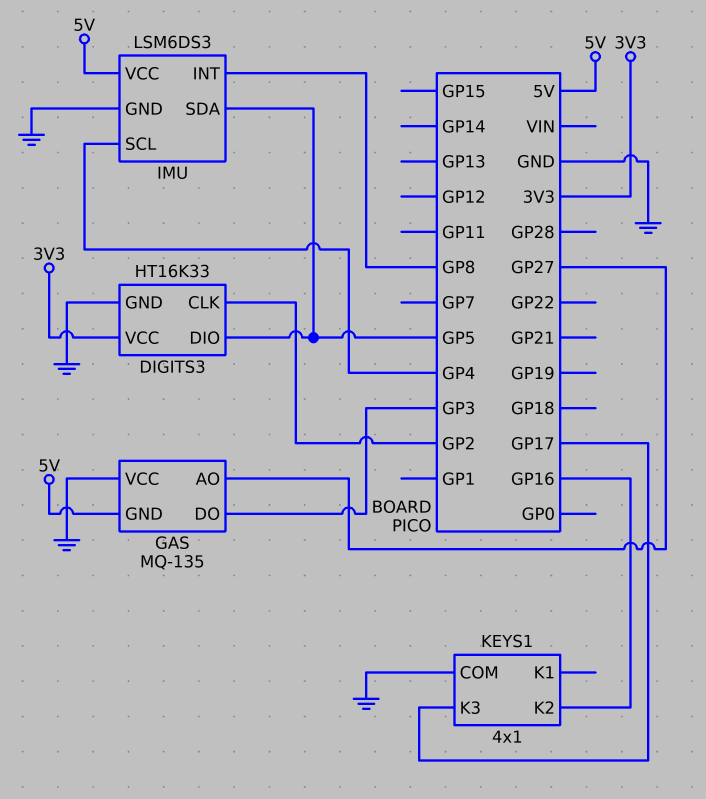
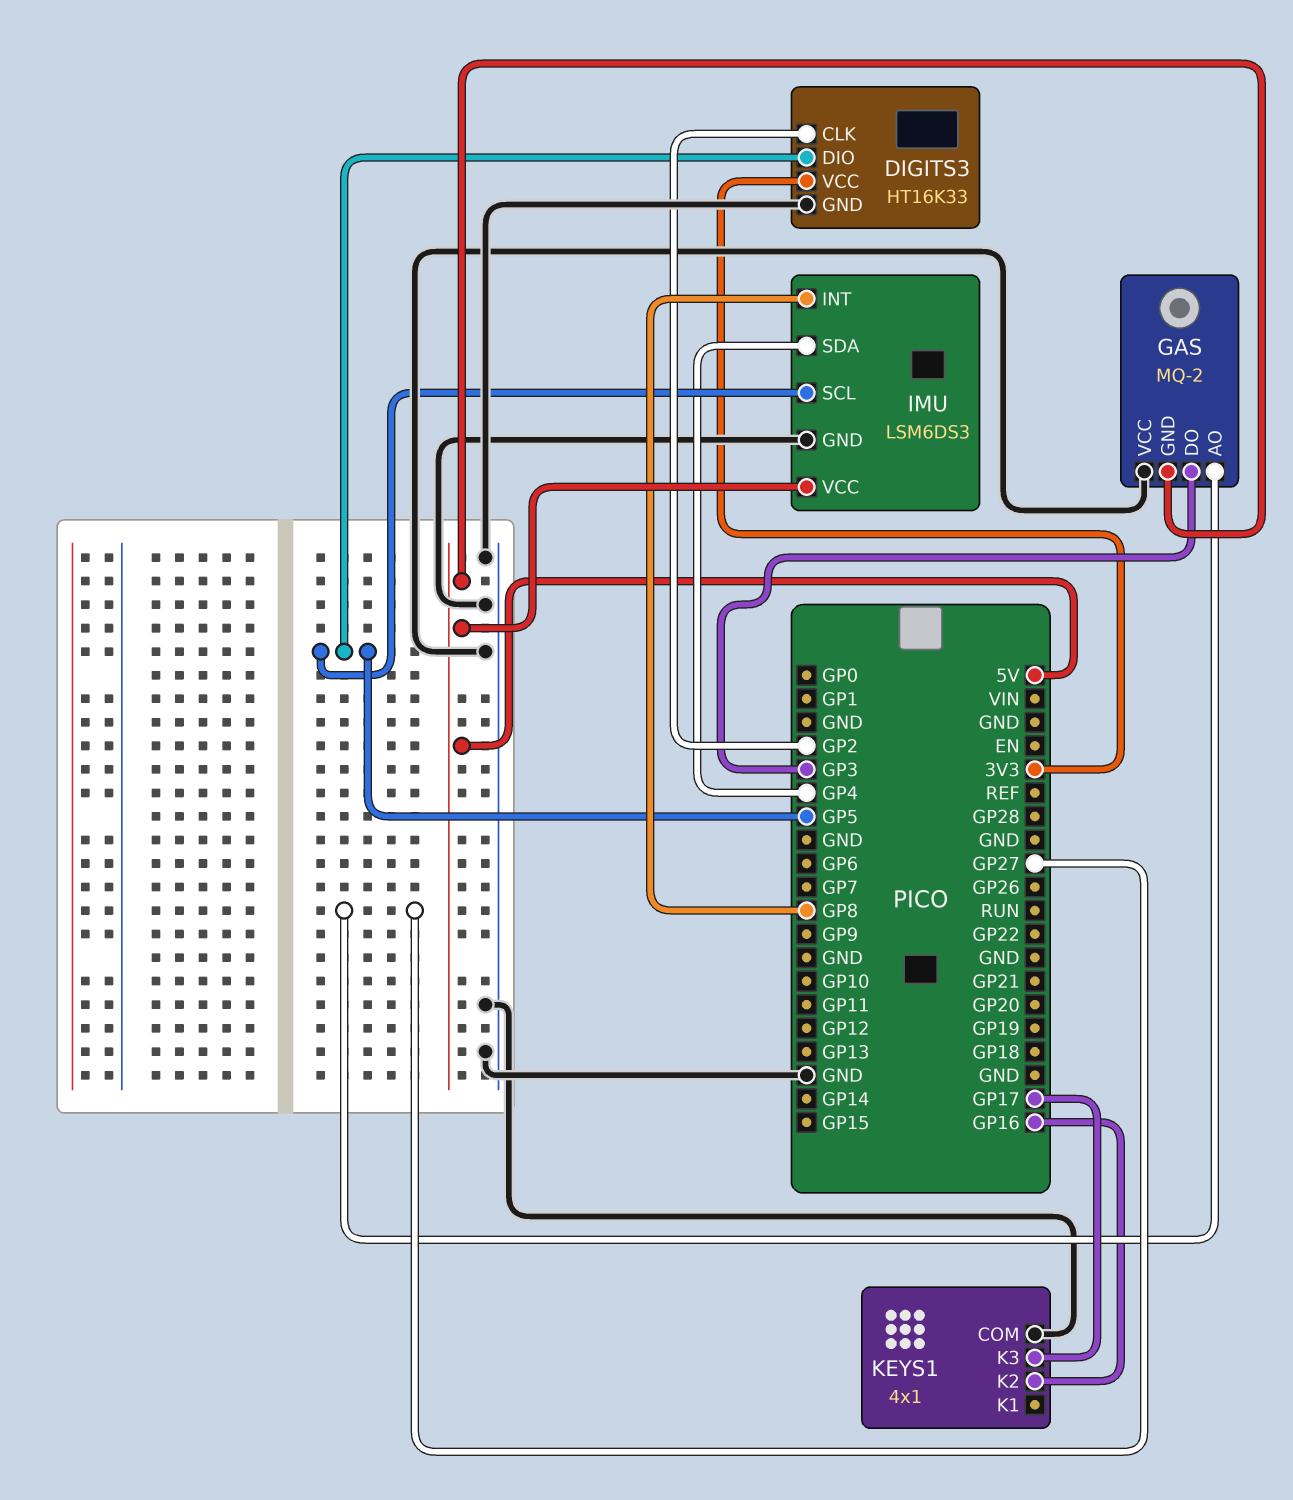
GAS: MQ-135 -> MQ-2
IMU pin SCL: GP4 -> GP5
IMU pin SDA: GP5 -> GP4

